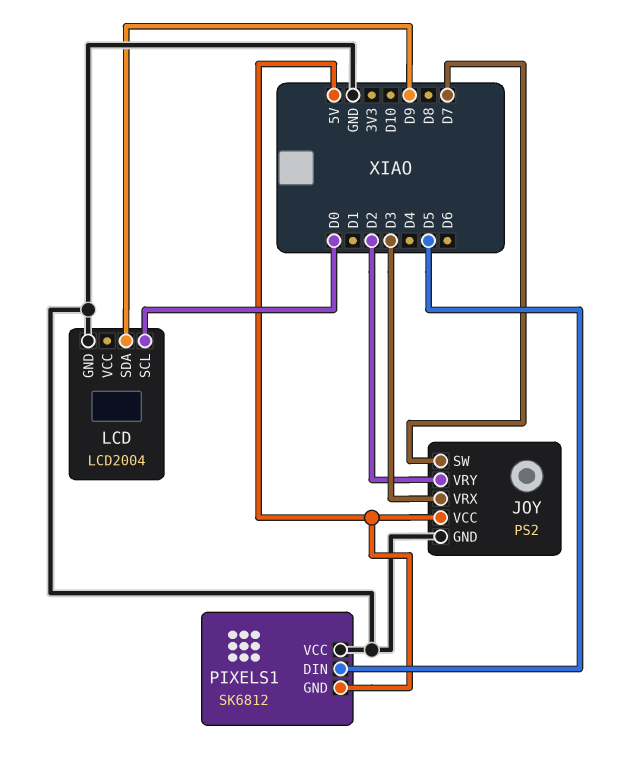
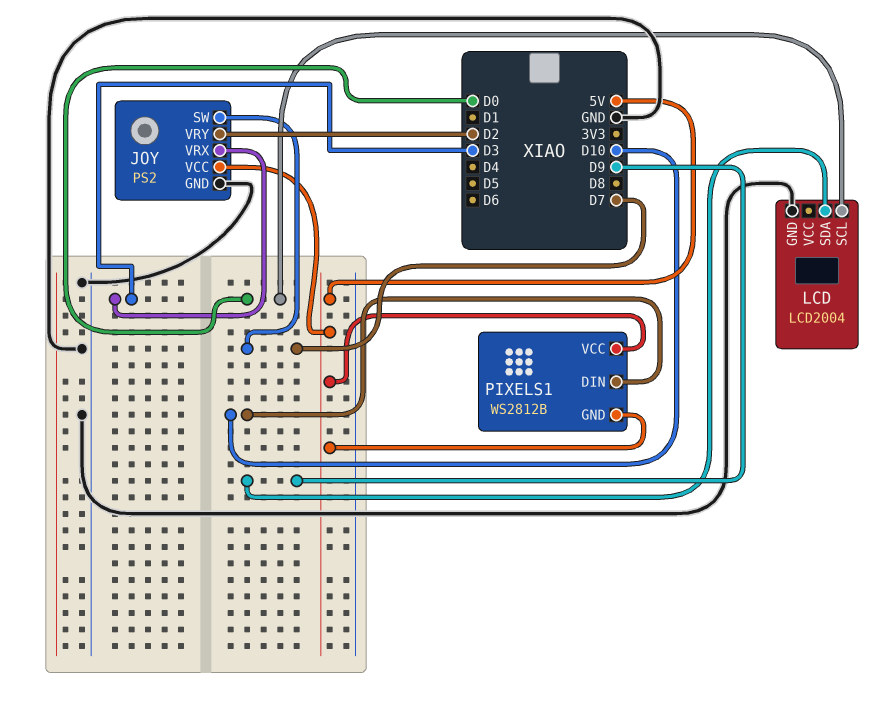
PIXELS1: SK6812 -> WS2812B
PIXELS1 pin DIN: D5 -> D10
PIXELS1 pin VCC: GND -> 5V

